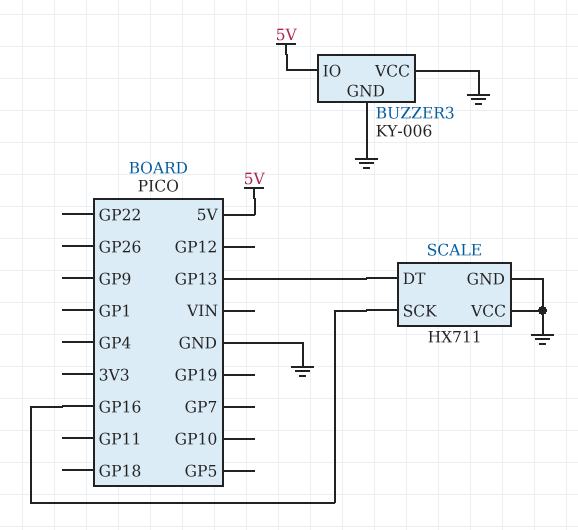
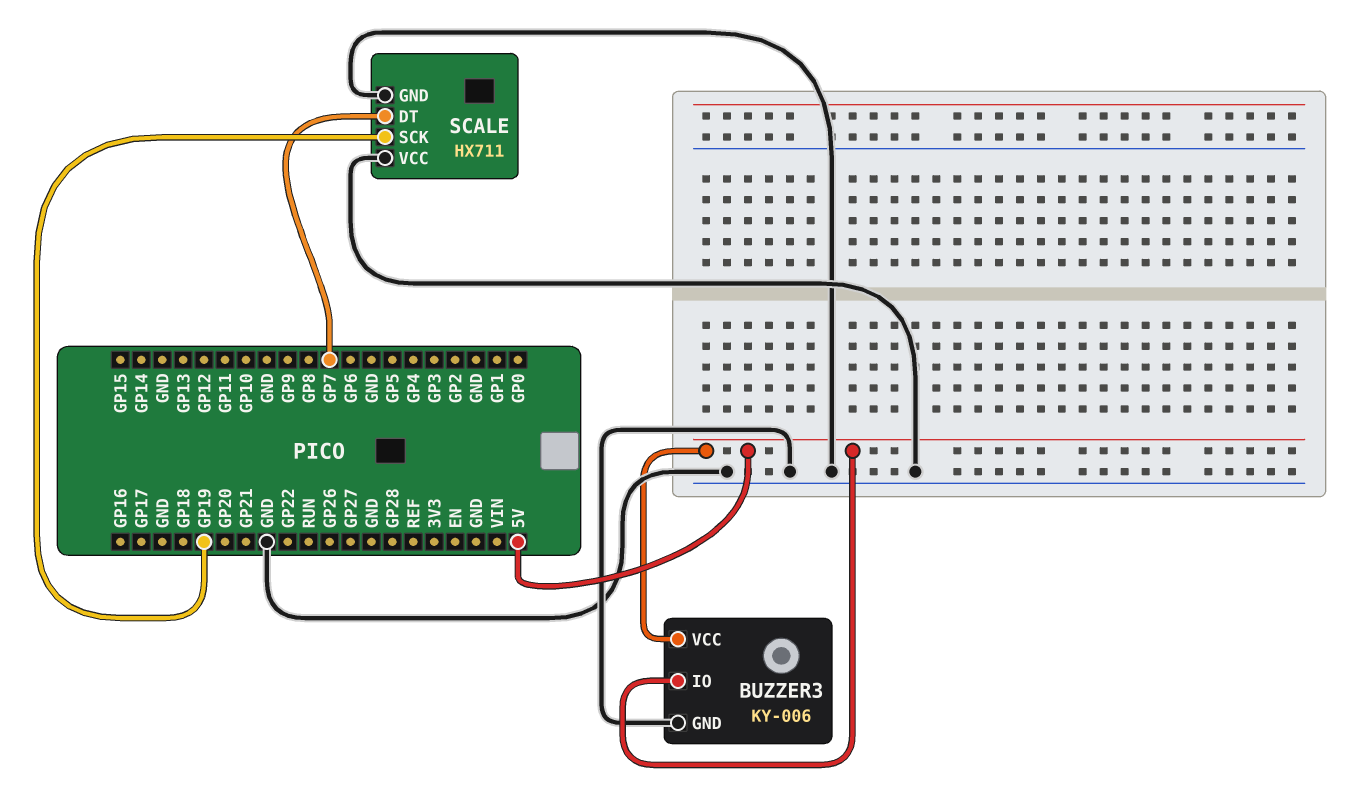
BUZZER3 pin VCC: GND -> 5V
SCALE pin DT: GP13 -> GP7
SCALE pin SCK: GP16 -> GP19

